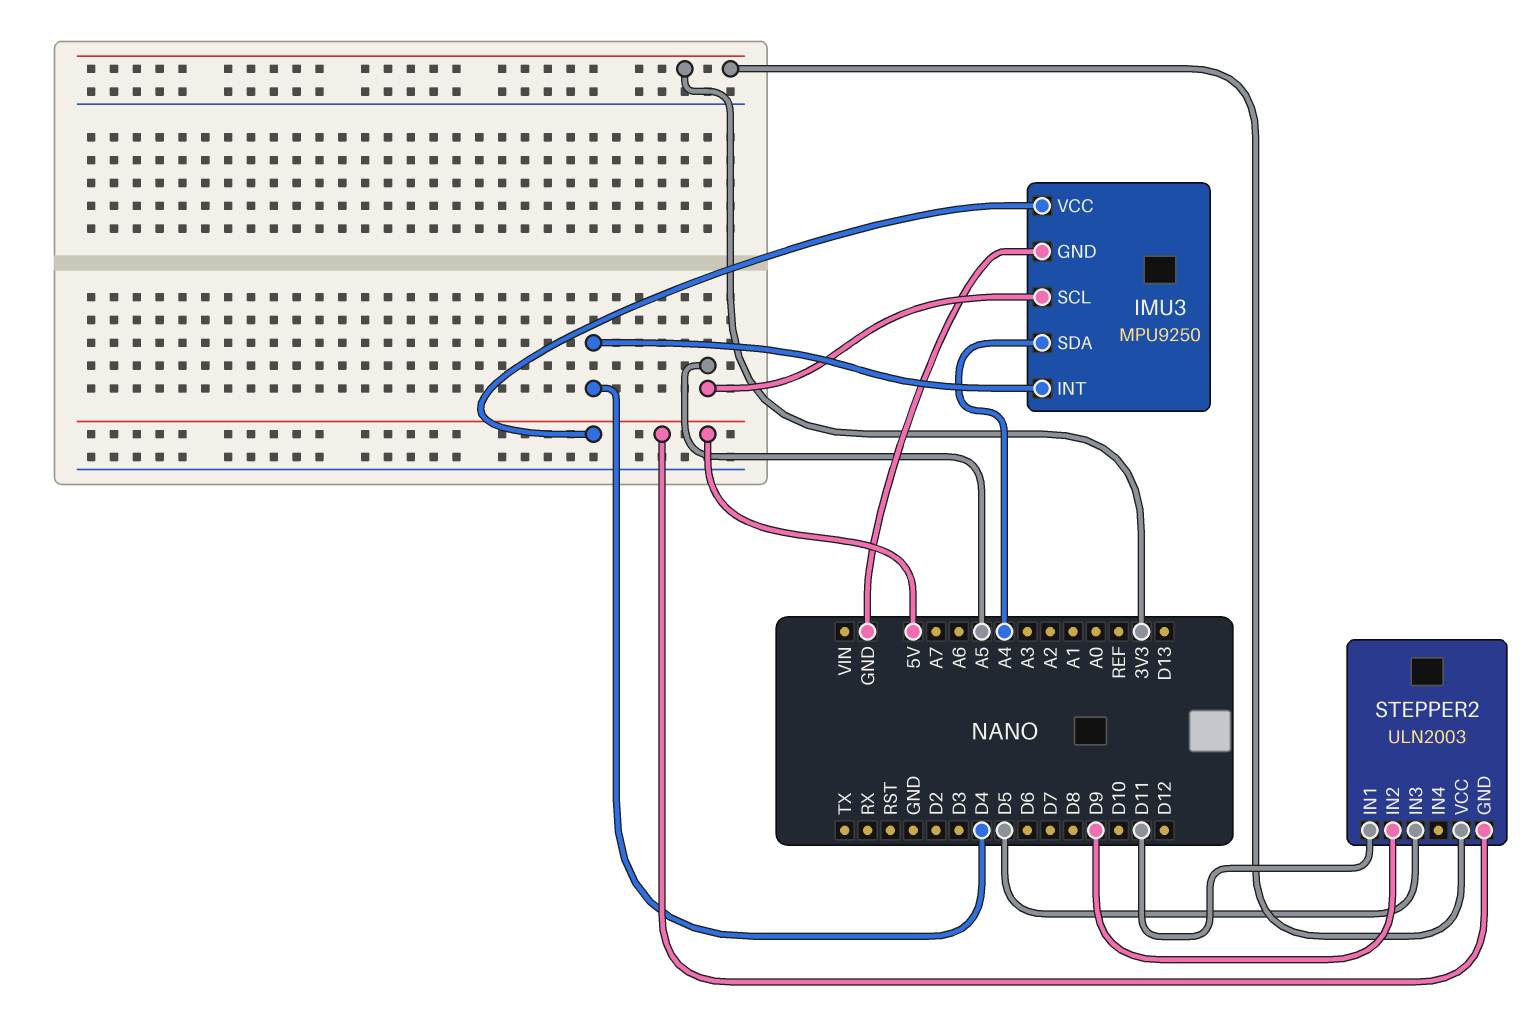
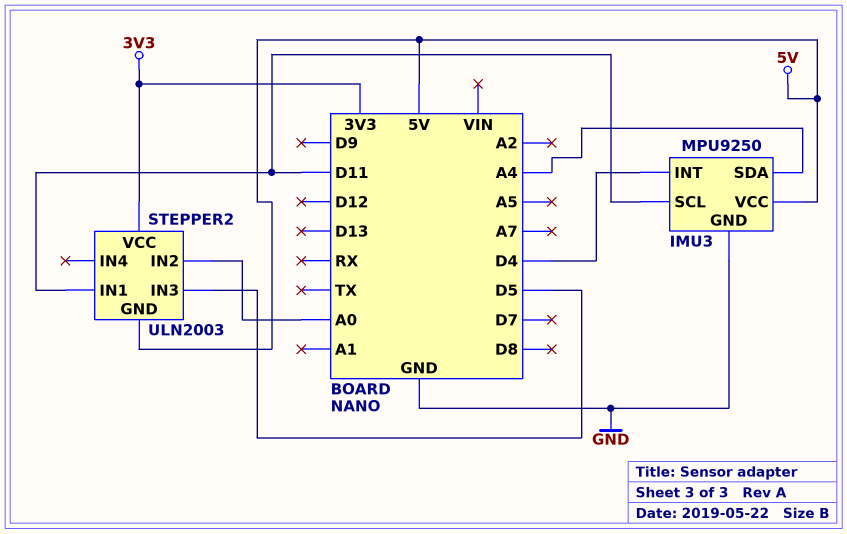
IMU3 pin SCL: A5 -> D11
STEPPER2 pin IN2: D9 -> A0

